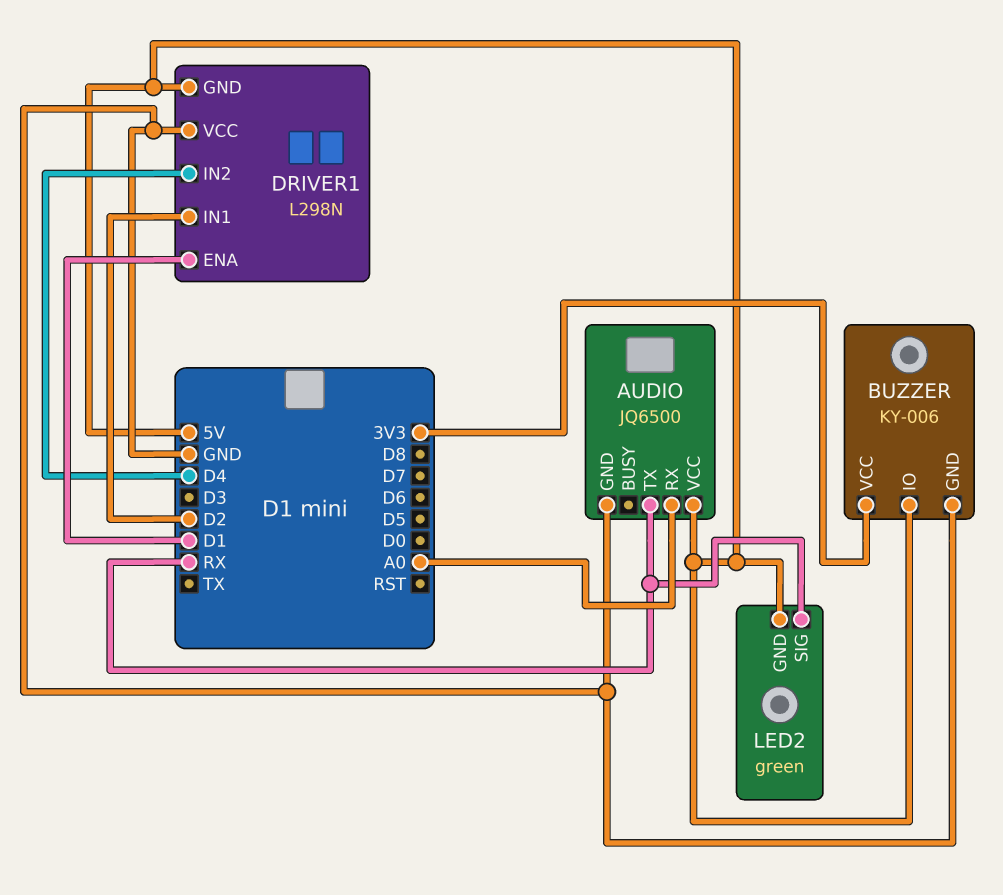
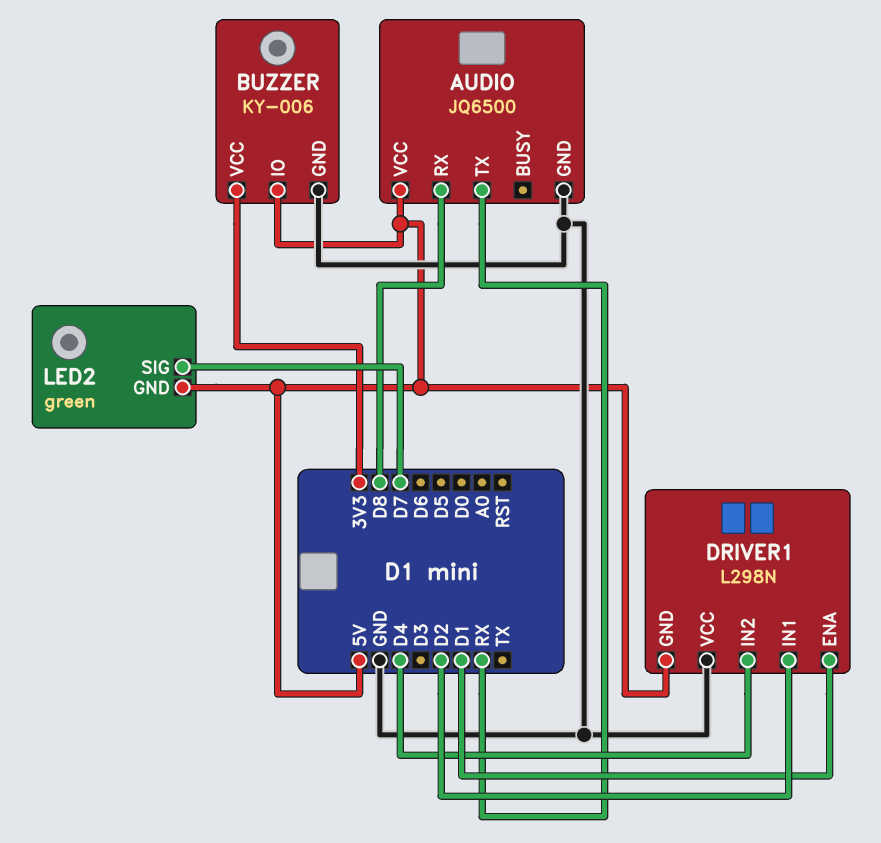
AUDIO pin RX: A0 -> D8
LED2 pin SIG: RX -> D7

